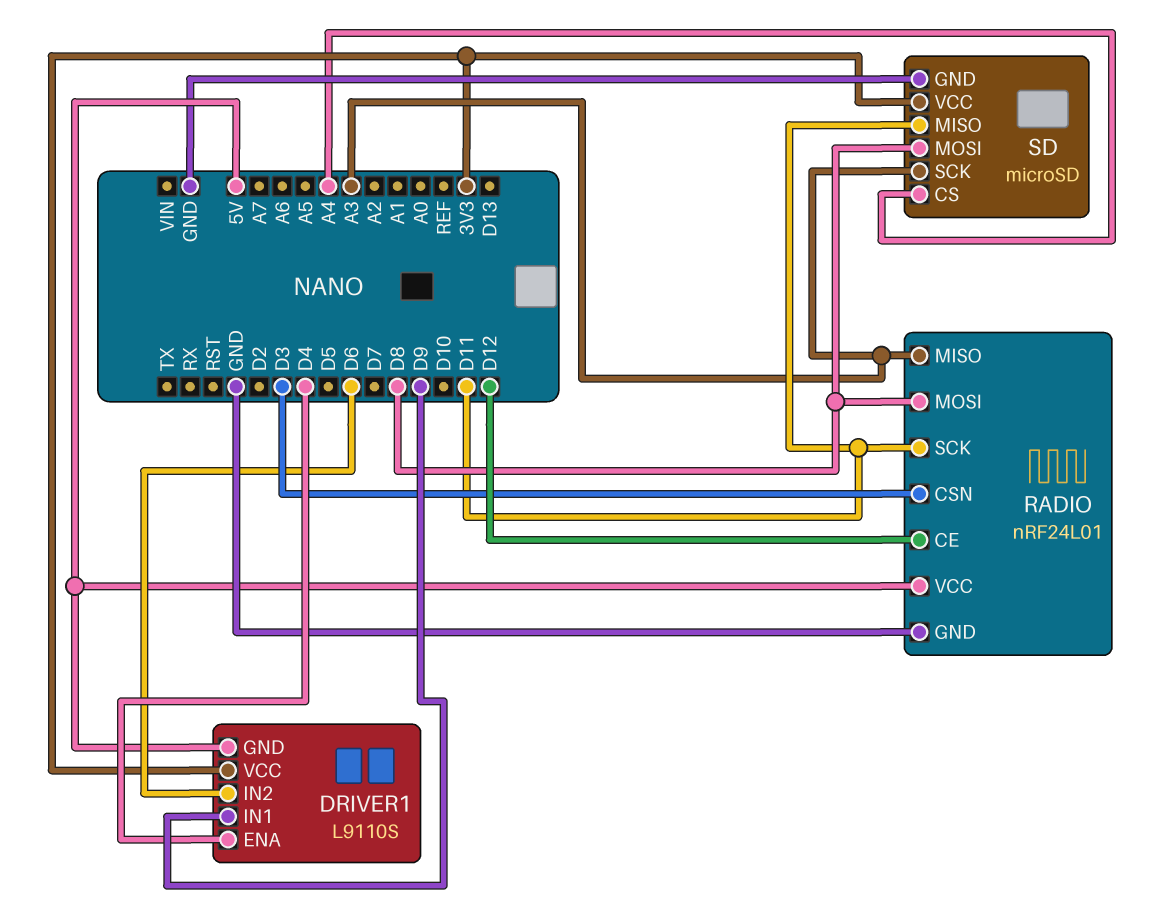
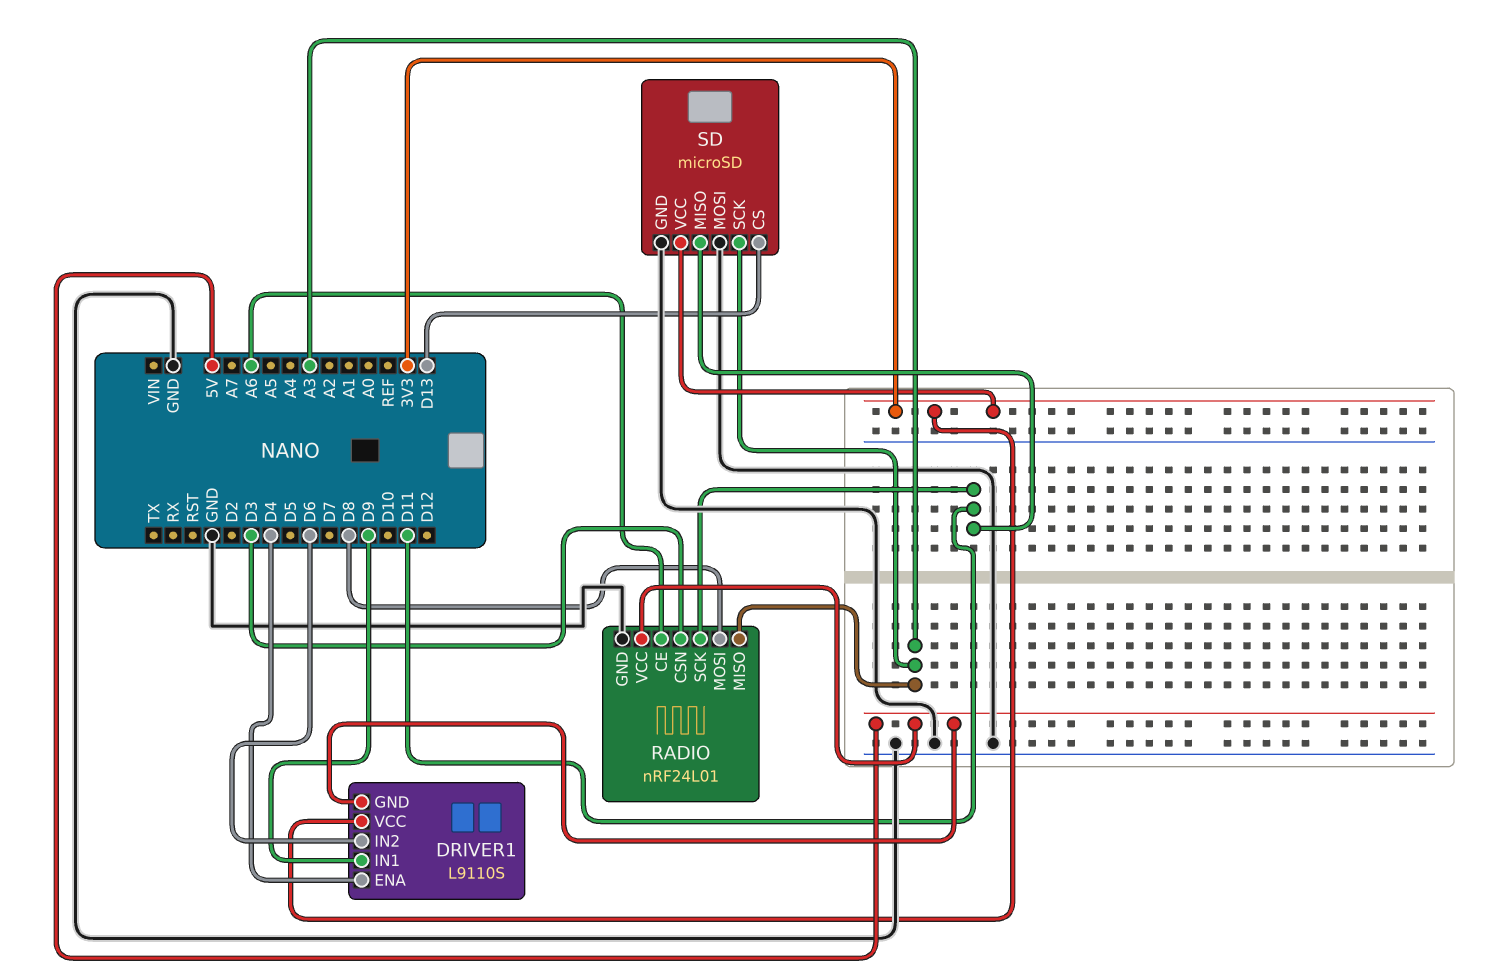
RADIO pin CE: D12 -> A6
SD pin CS: A4 -> D13
SD pin MOSI: D8 -> GND

